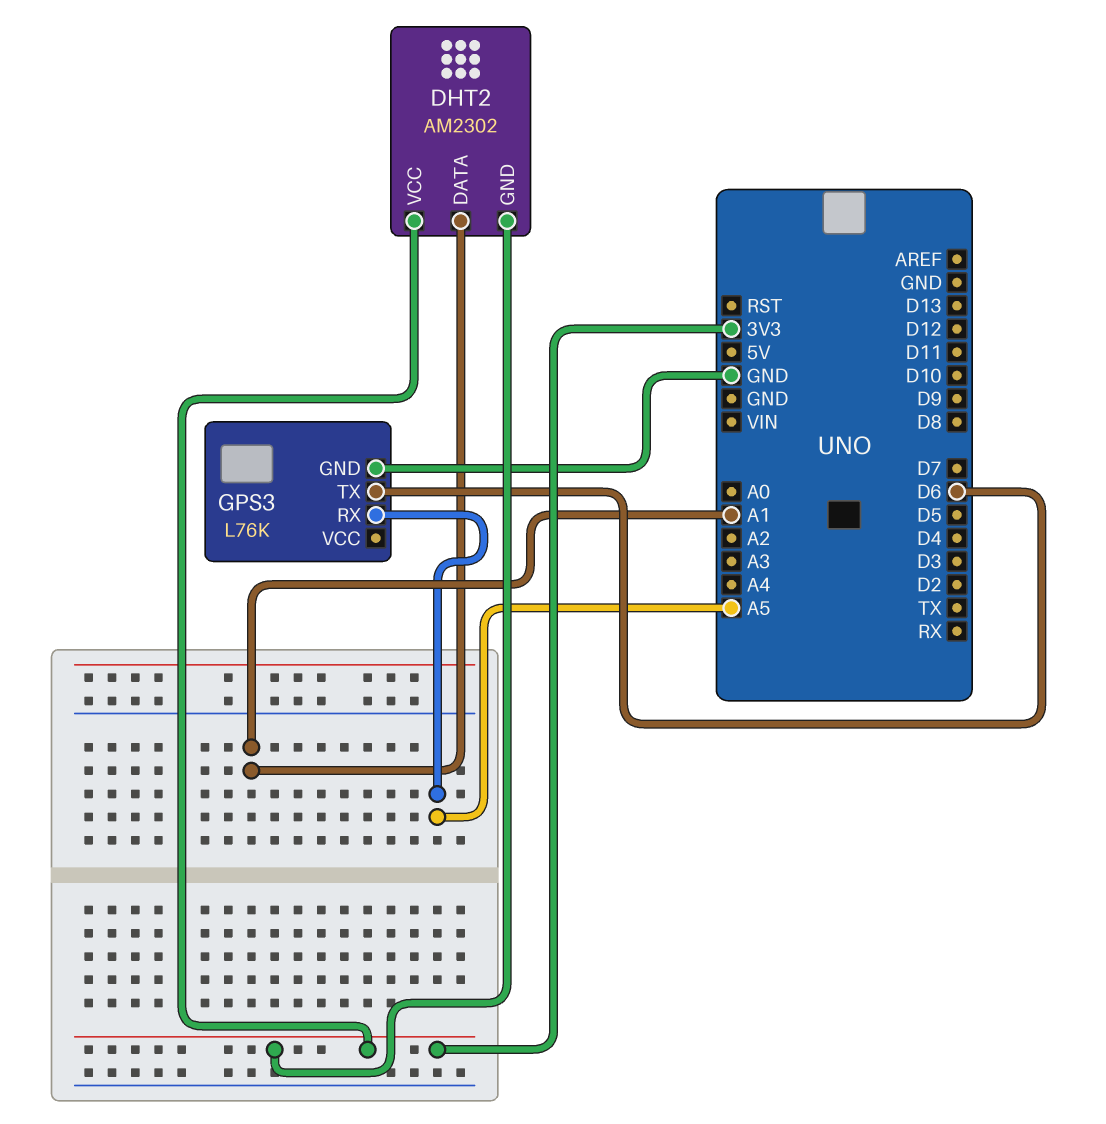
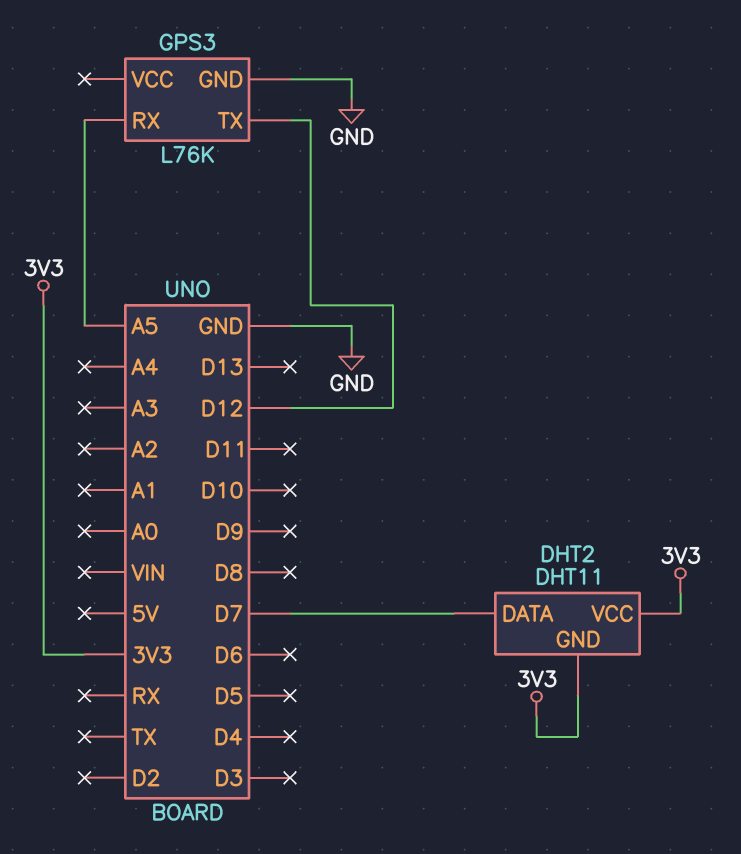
DHT2: AM2302 -> DHT11
DHT2 pin DATA: A1 -> D7
GPS3 pin TX: D6 -> D12

